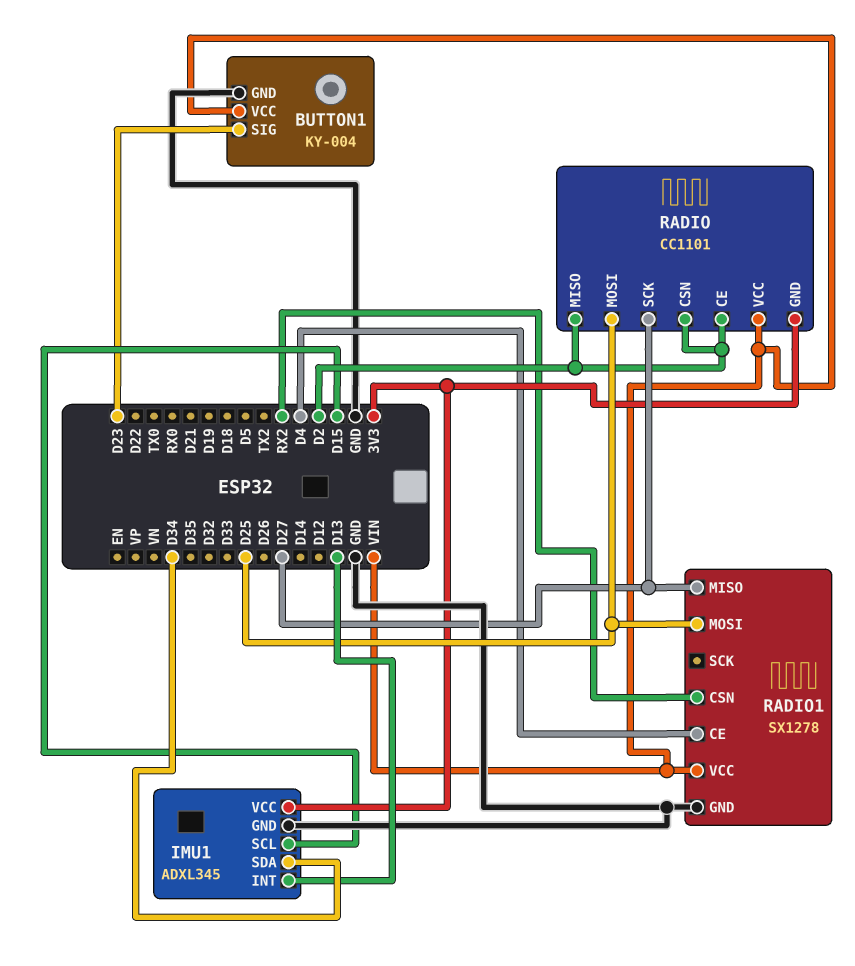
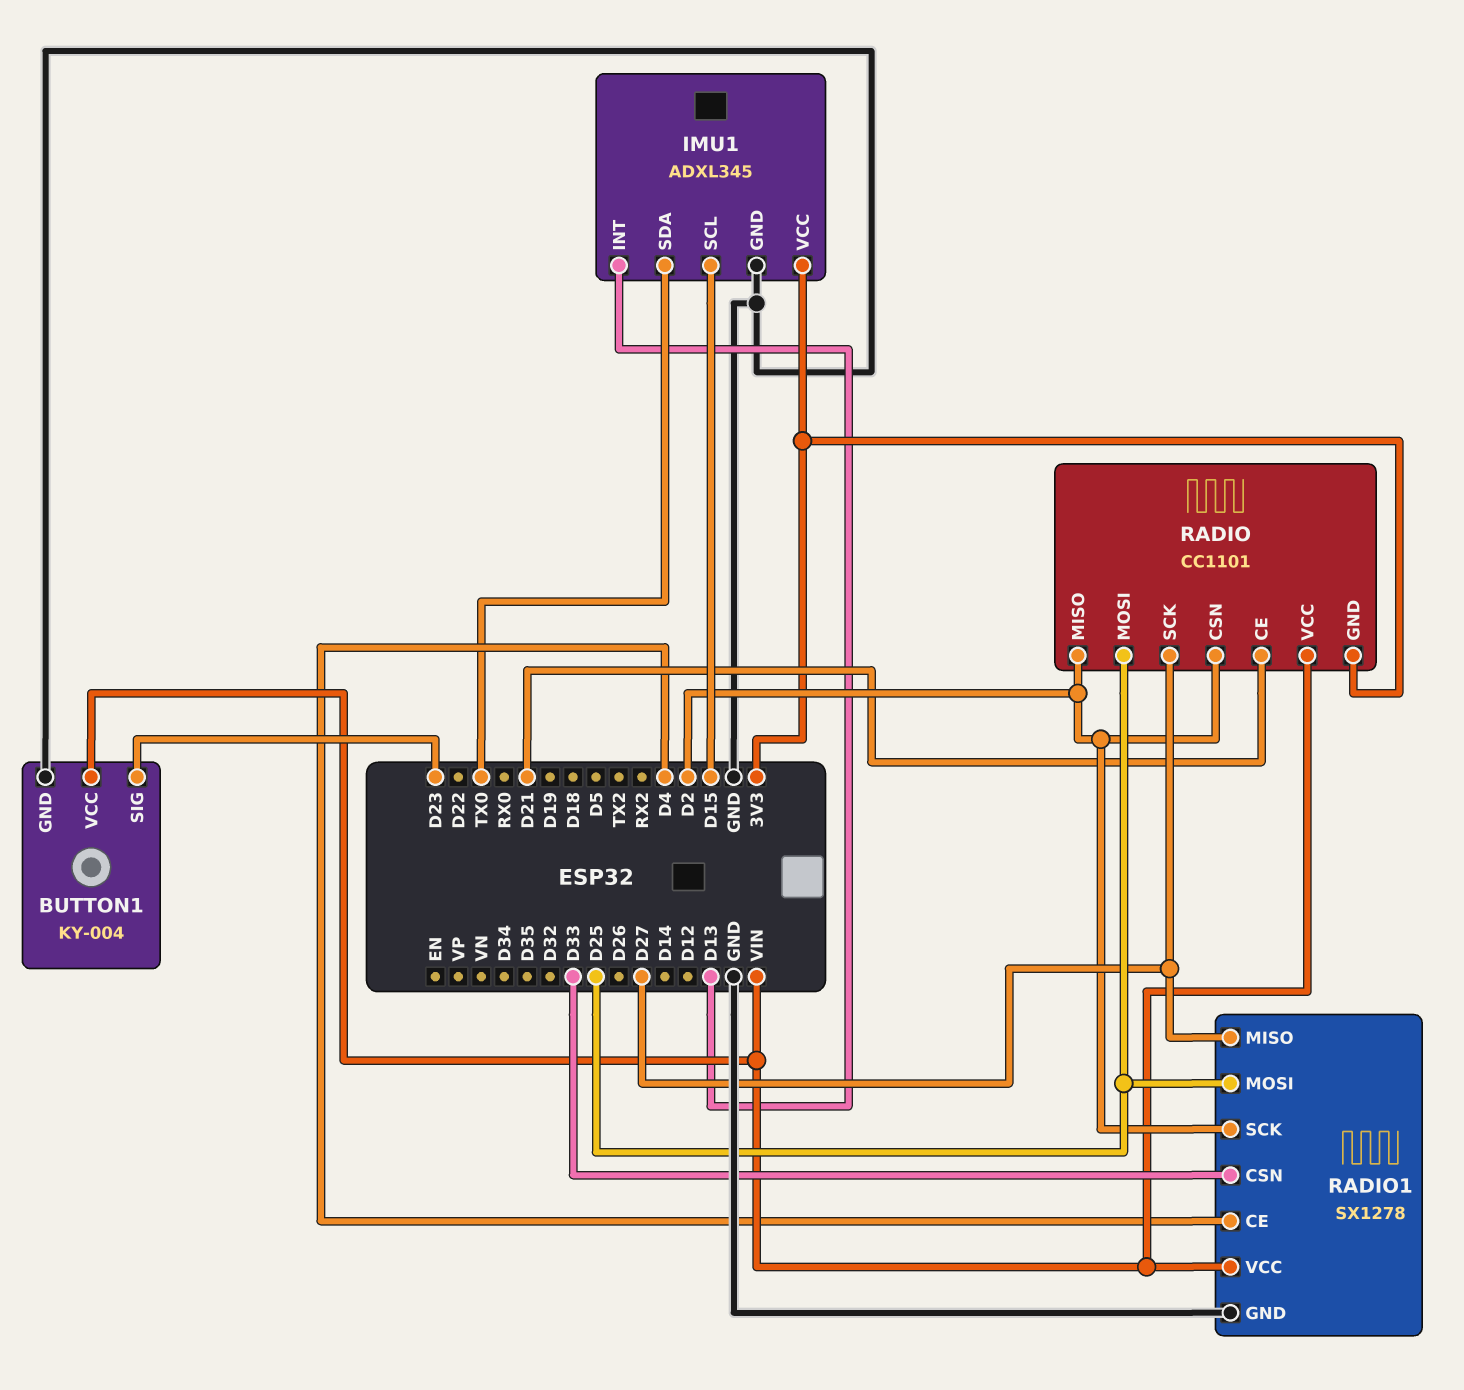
IMU1 pin SDA: D34 -> TX0
RADIO pin CE: D2 -> D21
RADIO1 pin CSN: RX2 -> D33
RADIO1 pin SCK: none -> D2

